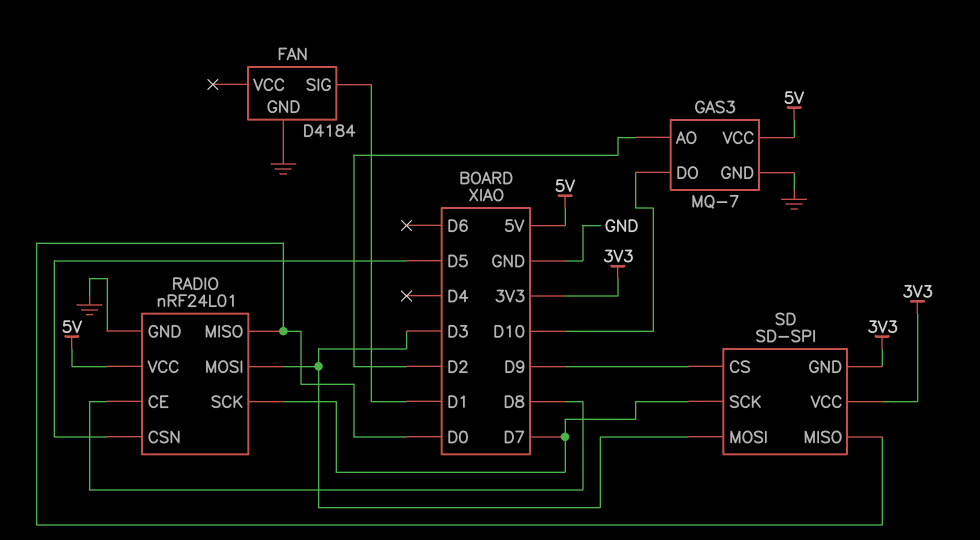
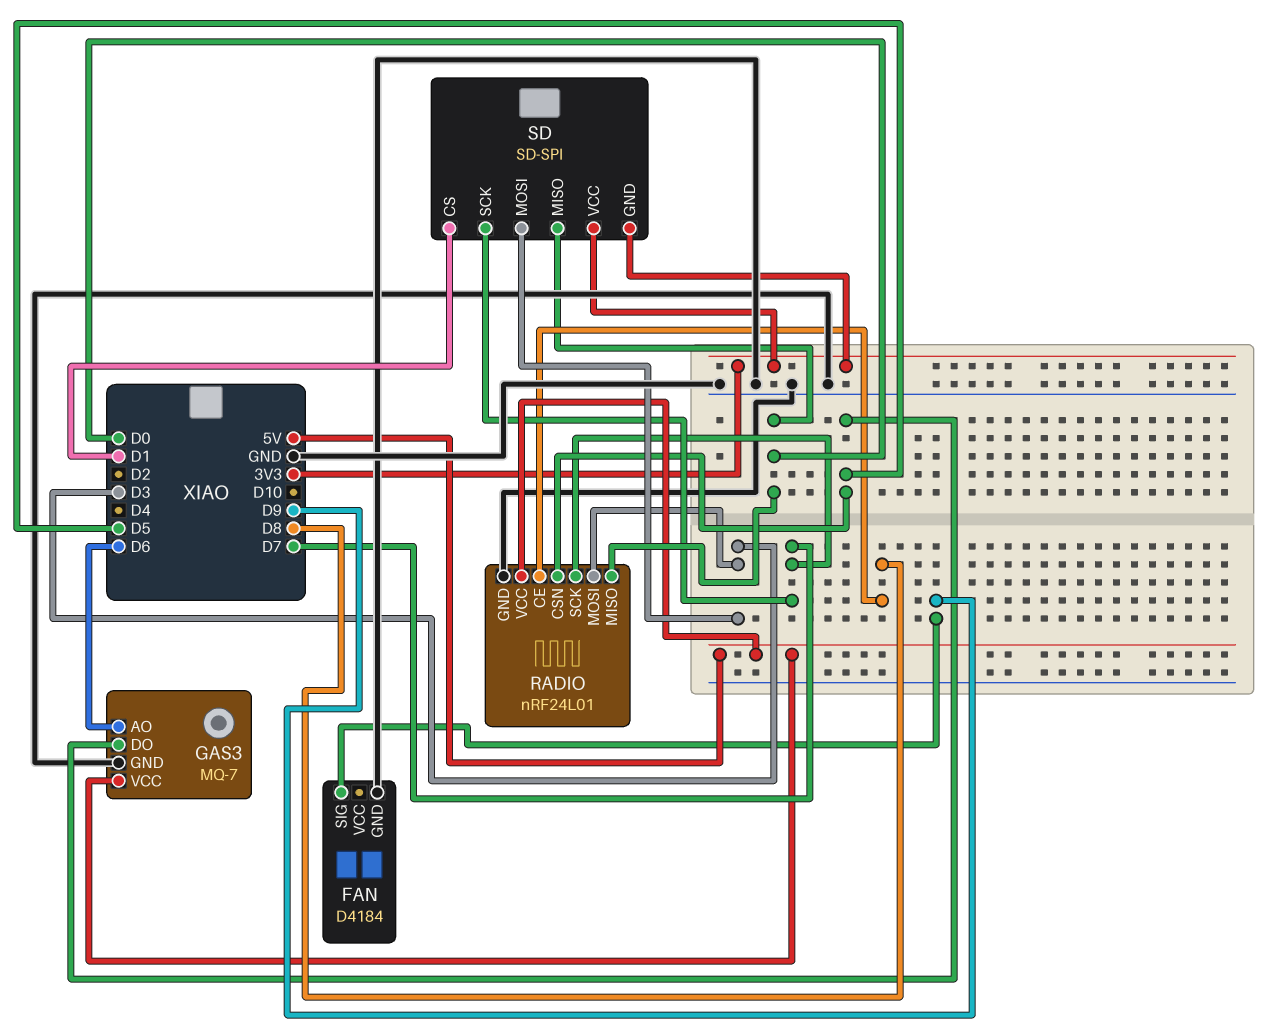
FAN pin SIG: D1 -> D9
GAS3 pin AO: D2 -> D6
GAS3 pin DO: D10 -> D5
SD pin CS: D9 -> D1

